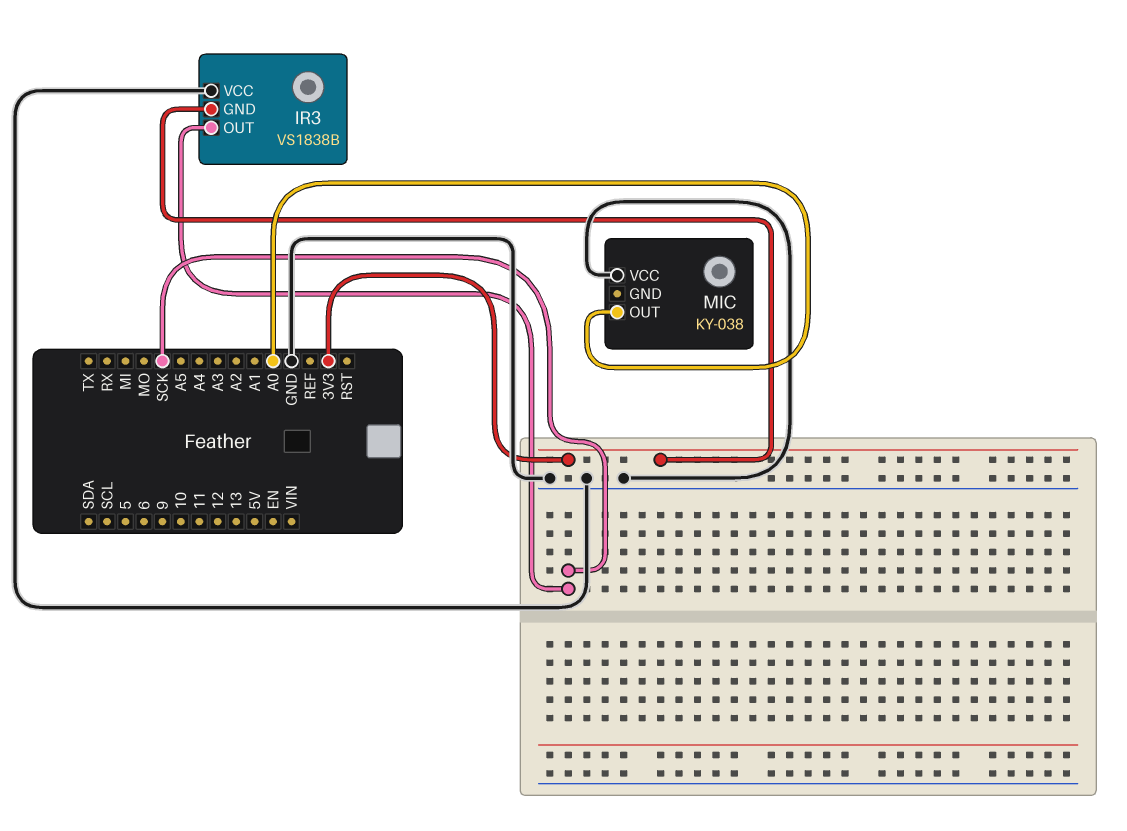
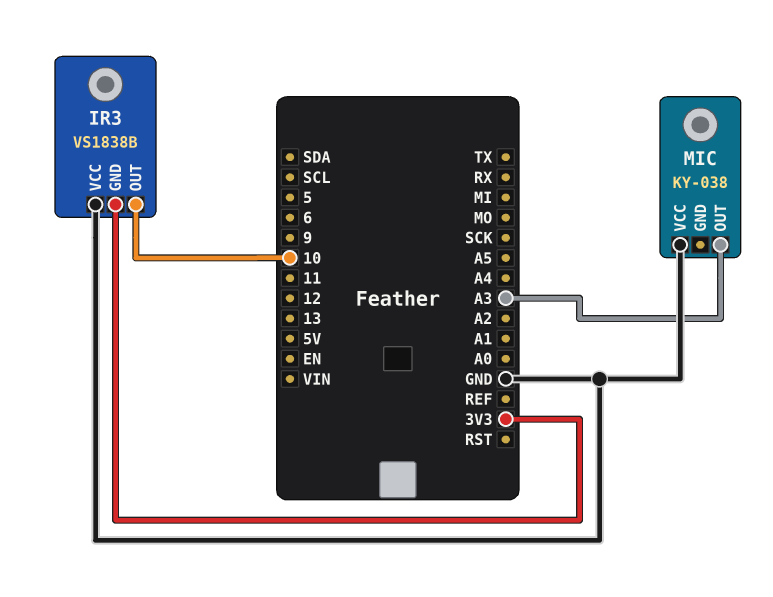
IR3 pin OUT: SCK -> 10
MIC pin OUT: A0 -> A3

